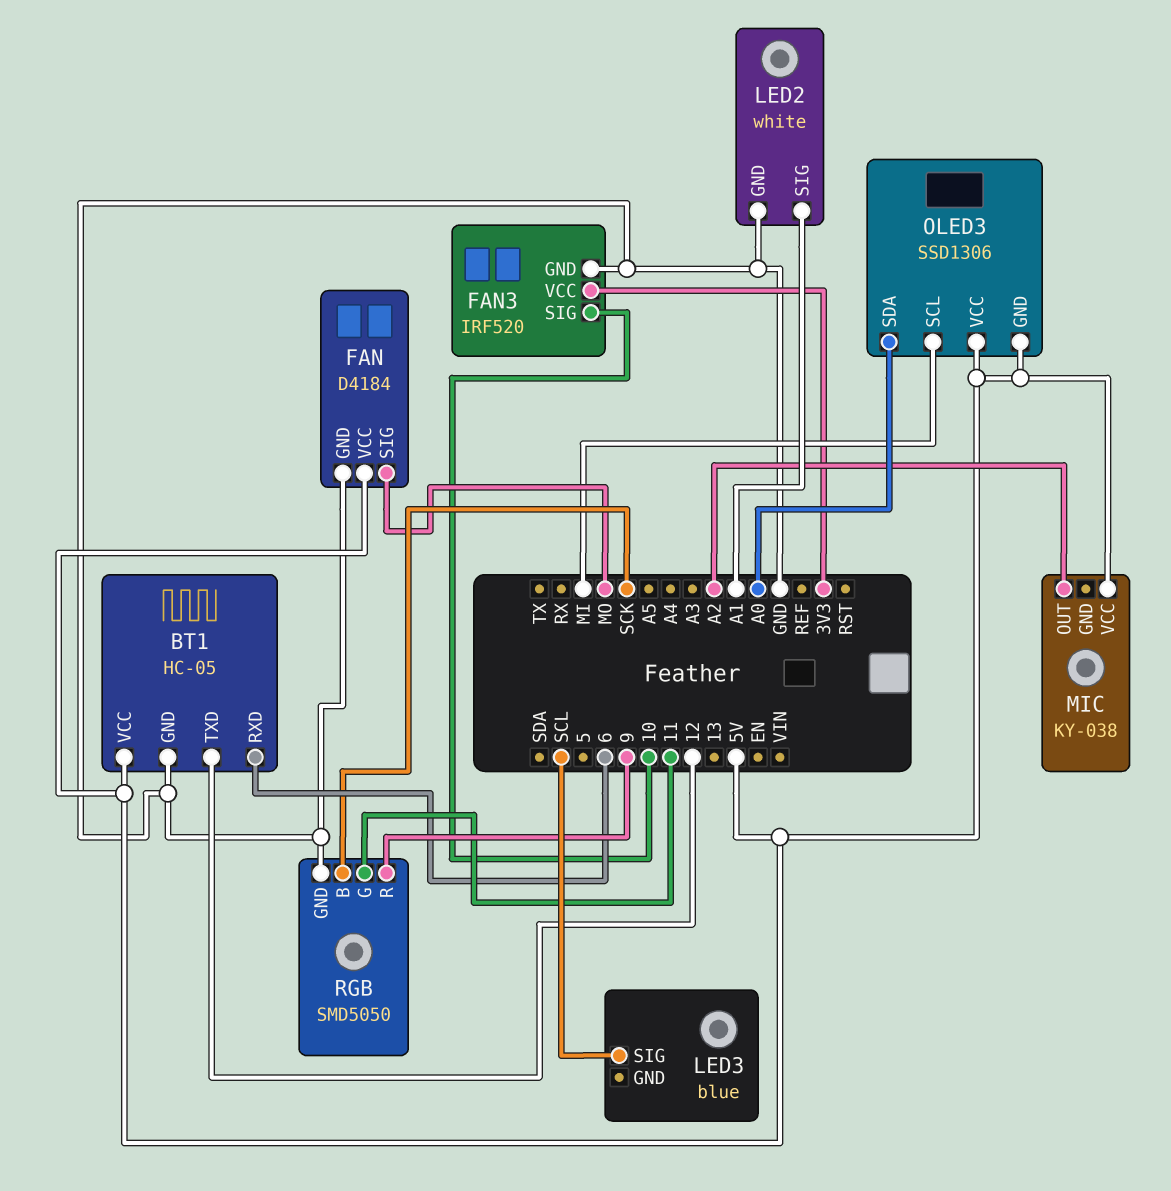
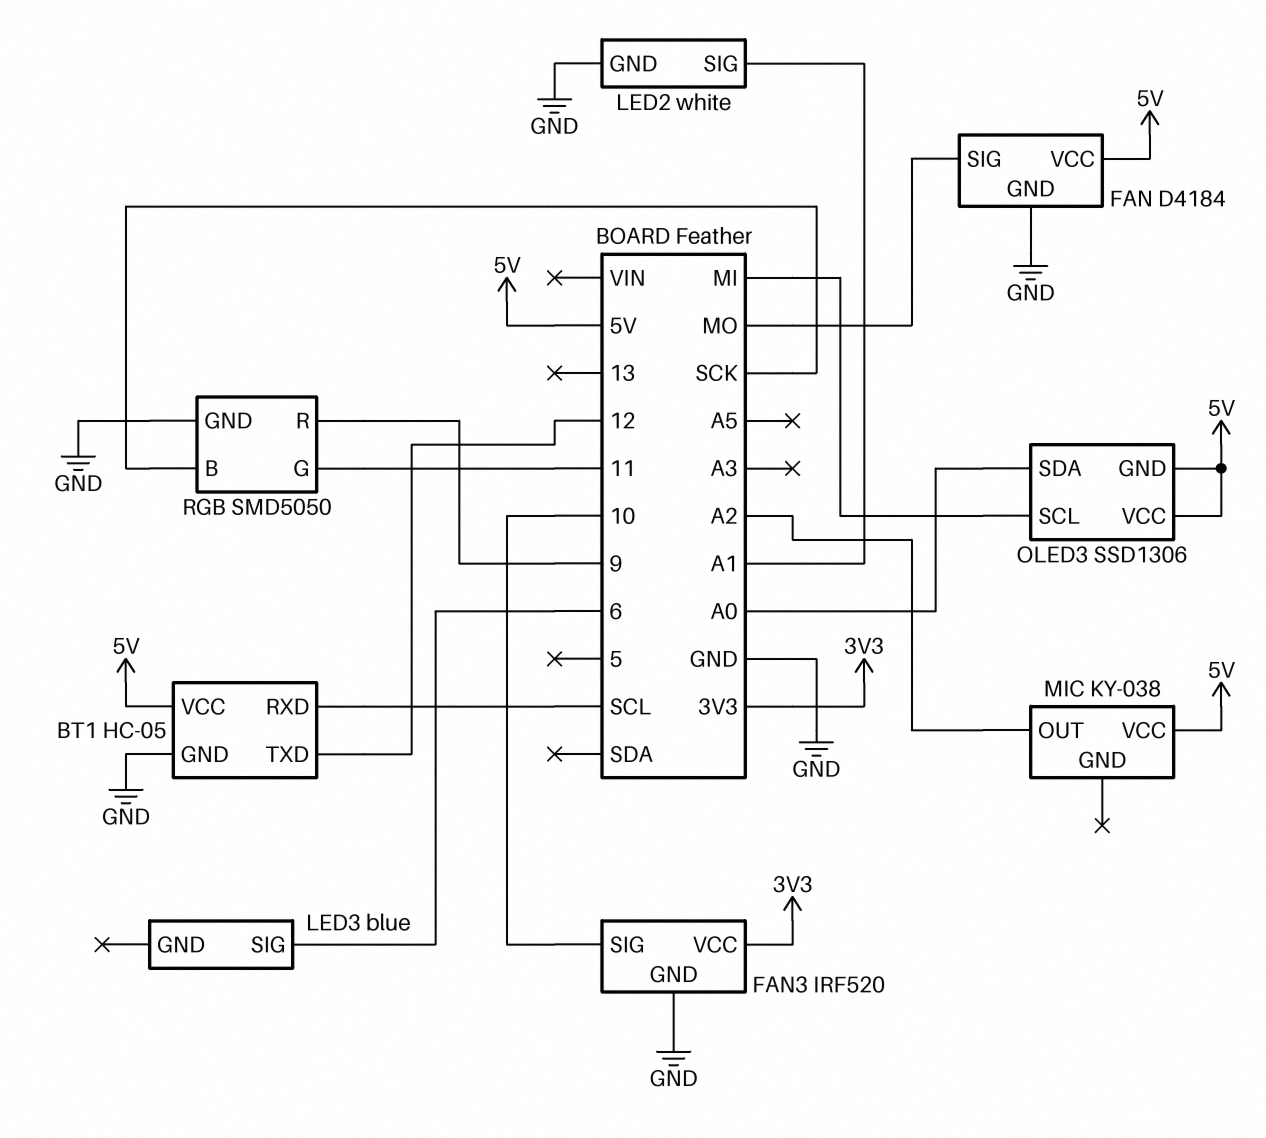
BT1 pin RXD: 6 -> SCL
LED3 pin SIG: SCL -> 6

